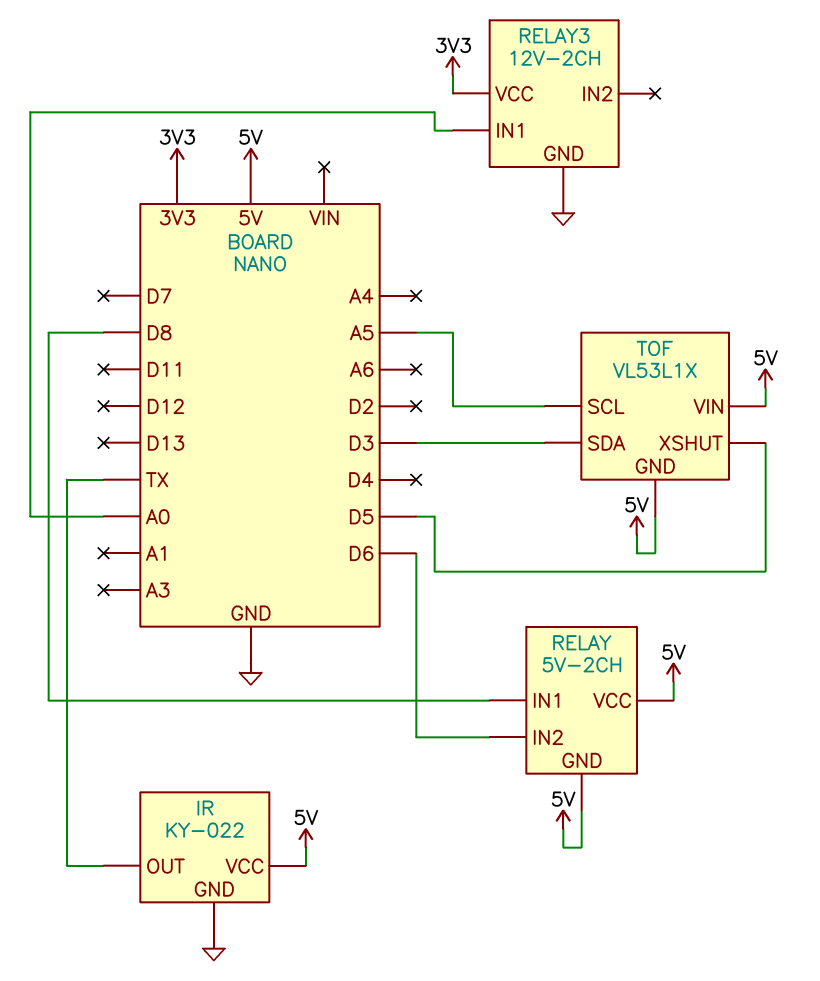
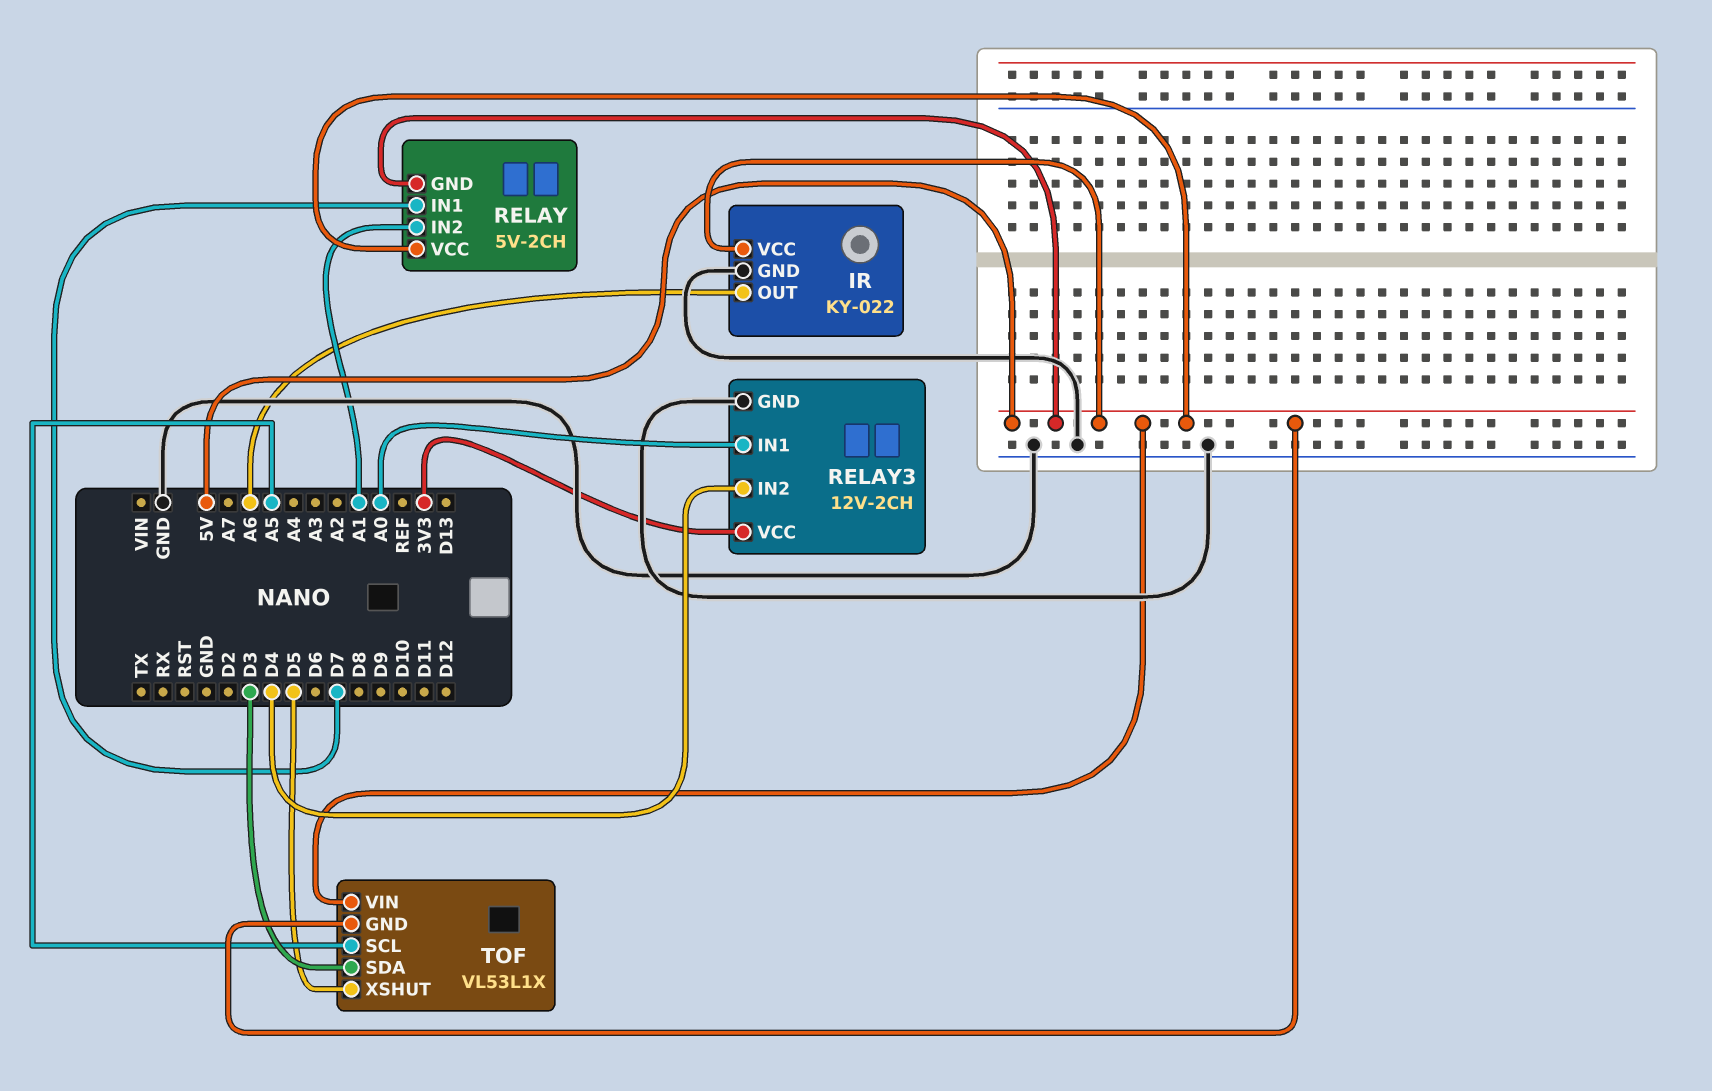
IR pin OUT: TX -> A6
RELAY pin IN1: D8 -> D7
RELAY pin IN2: D6 -> A1
RELAY3 pin IN2: none -> D4

